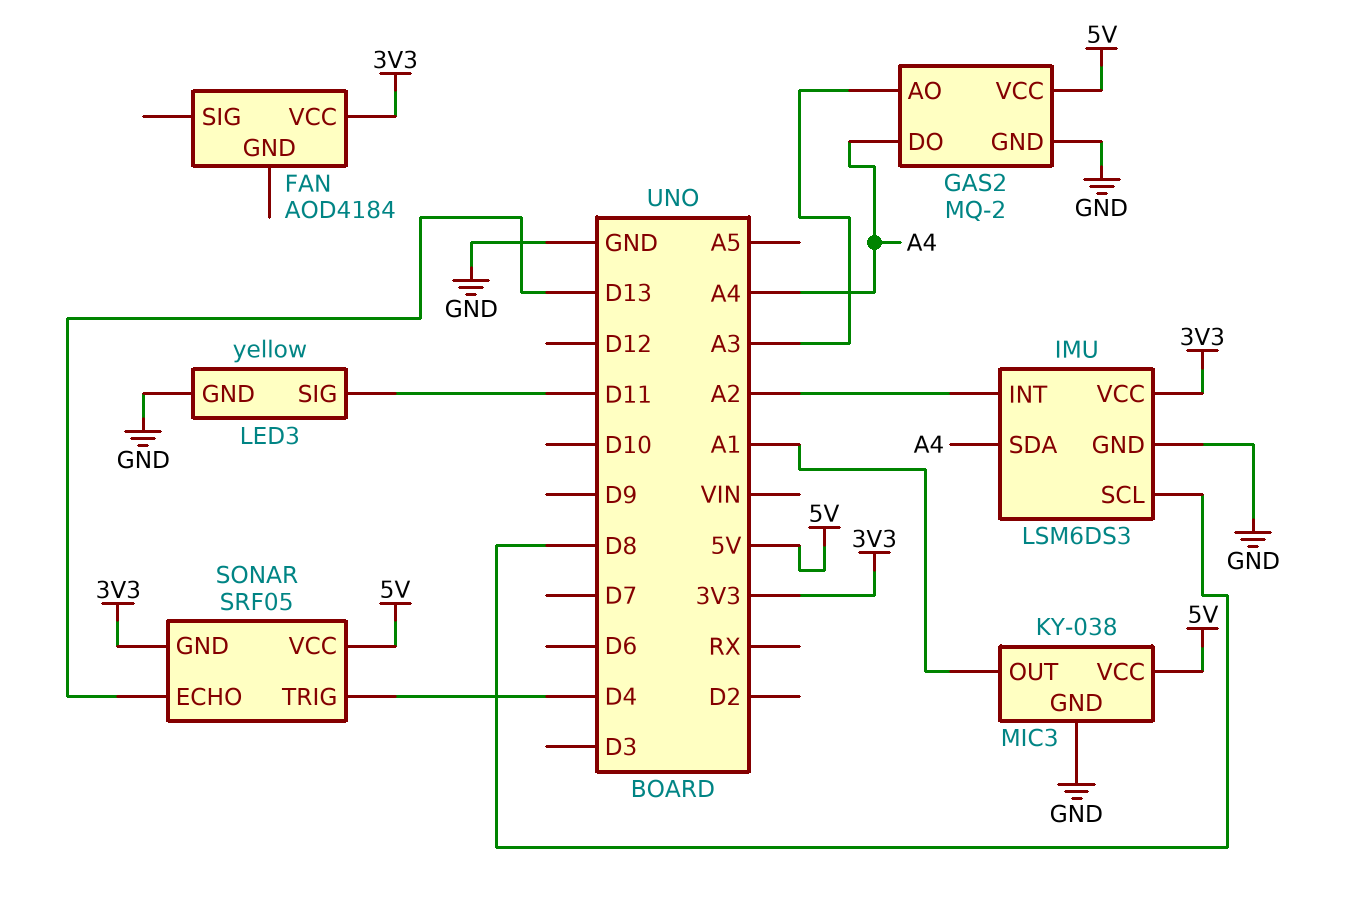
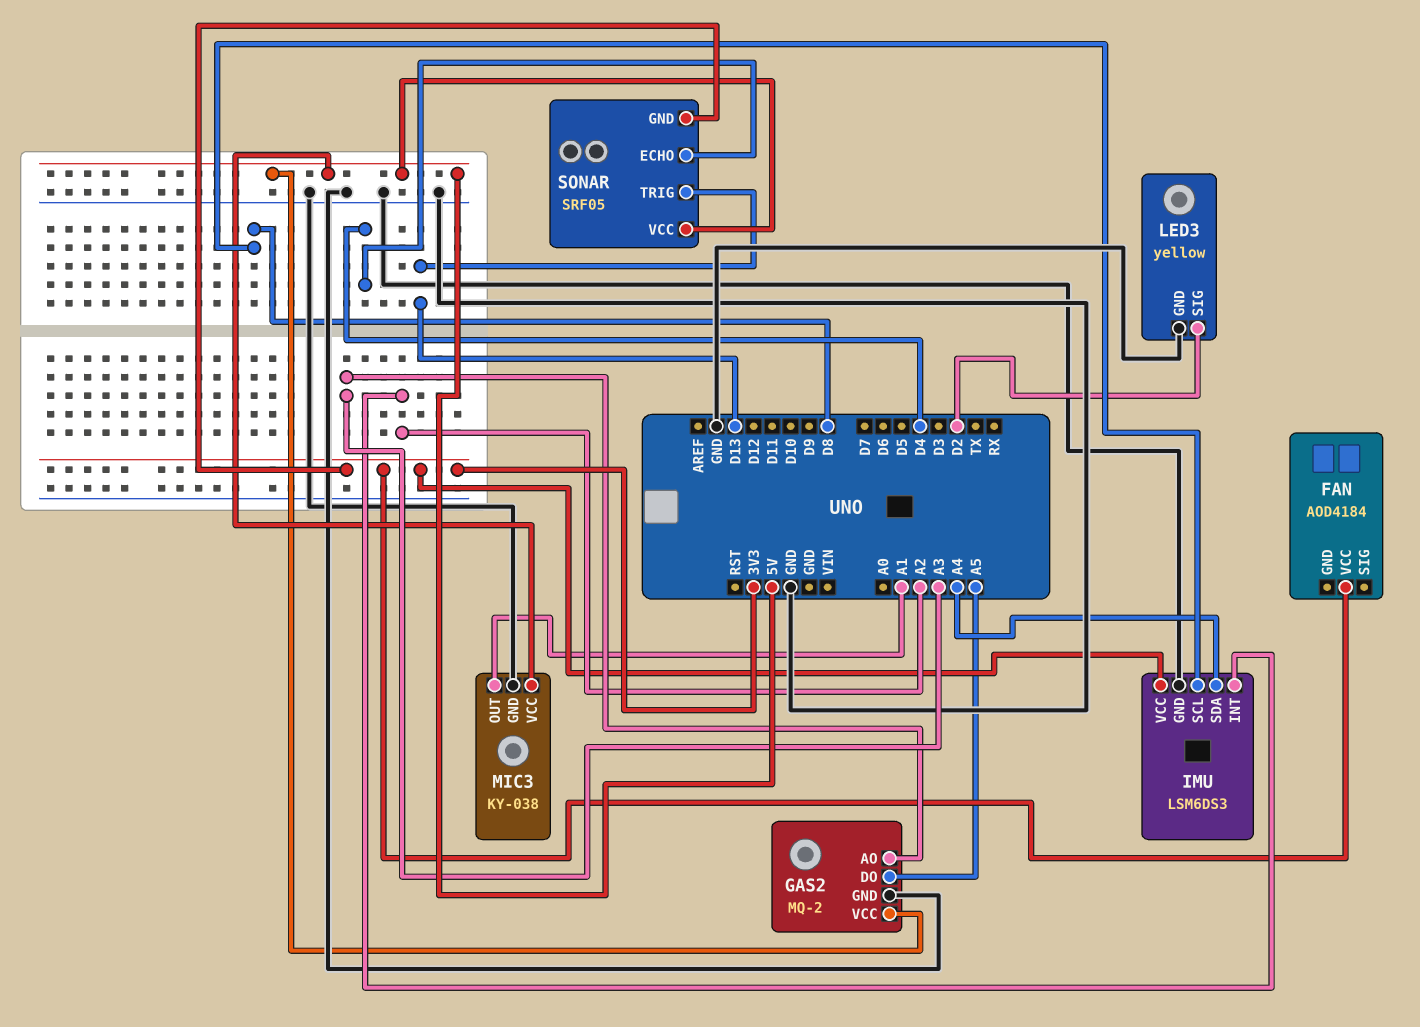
GAS2 pin DO: A4 -> A5
LED3 pin SIG: D11 -> D2
SONAR pin ECHO: D13 -> D4
SONAR pin TRIG: D4 -> D13

